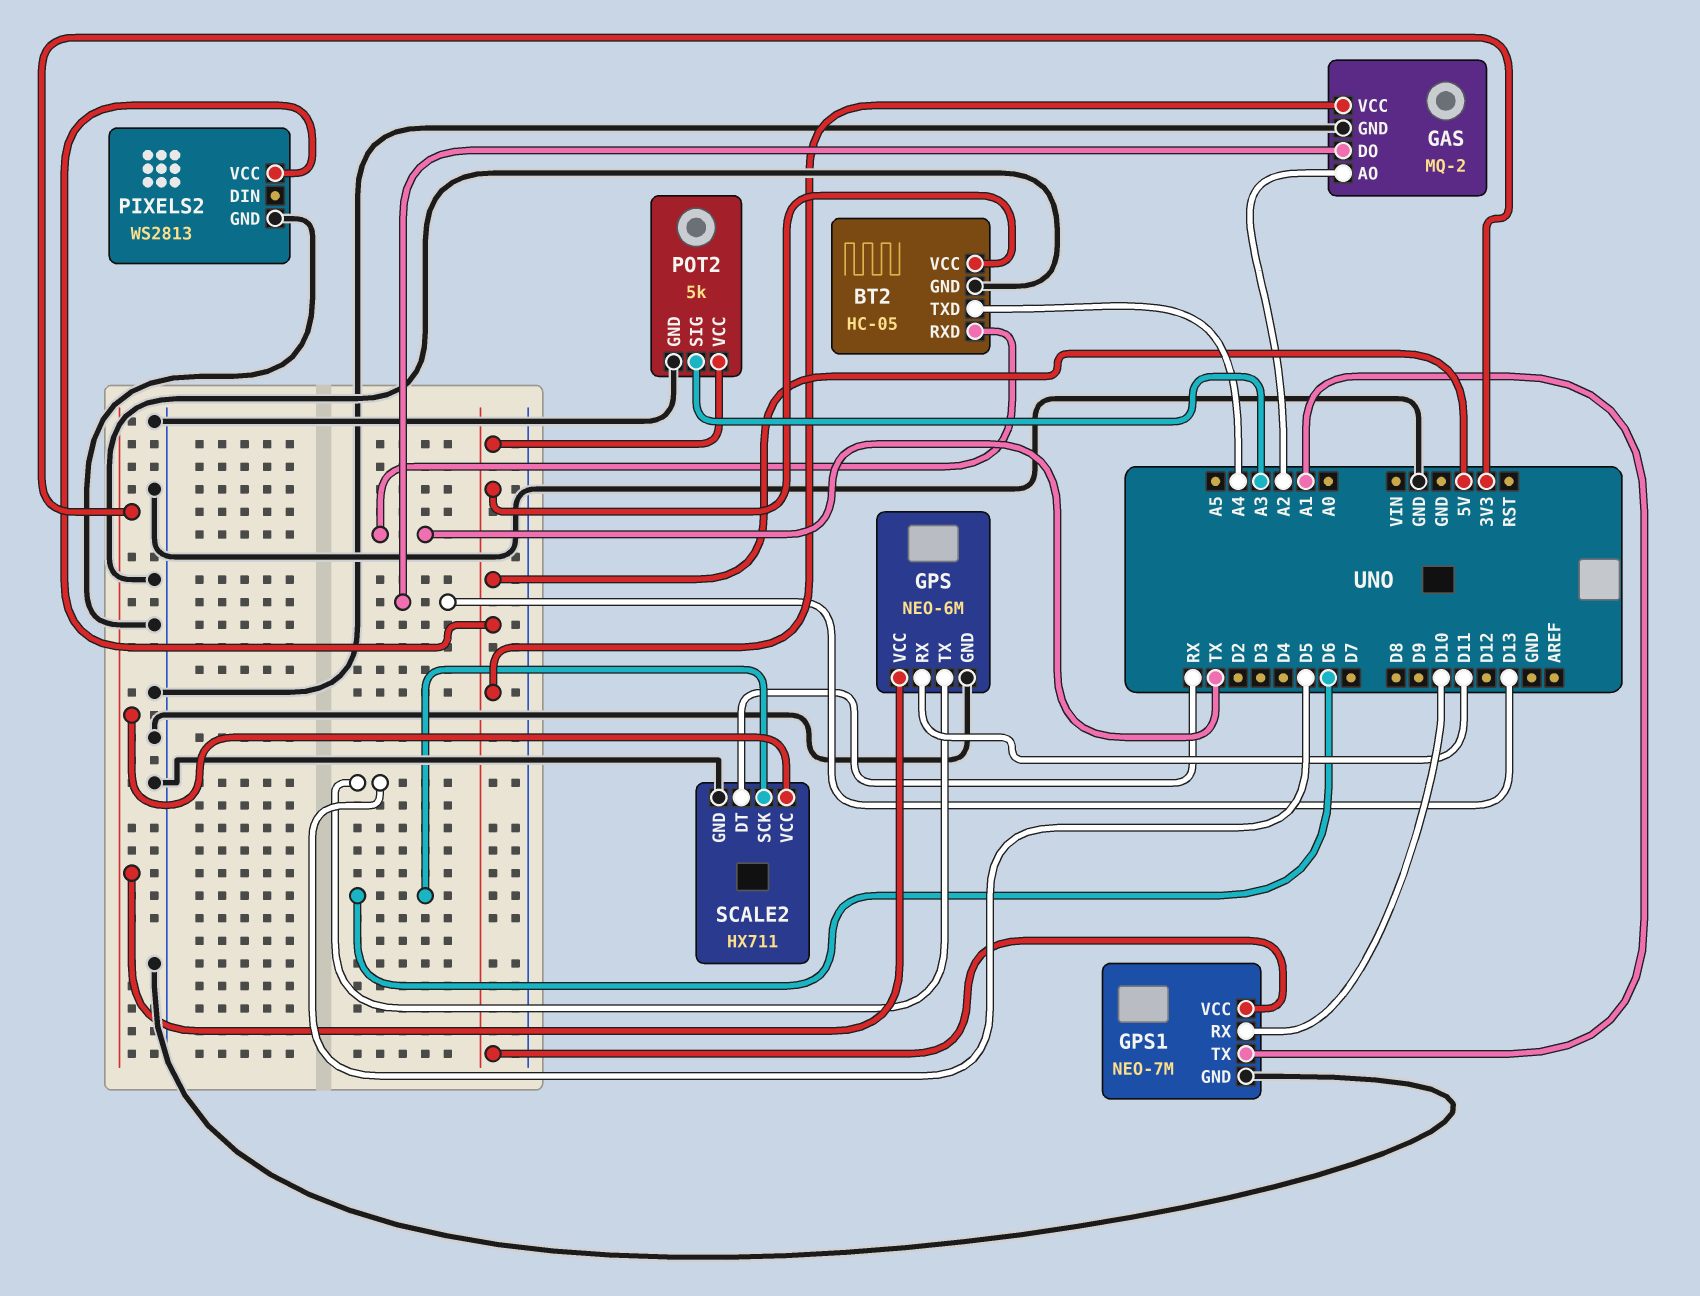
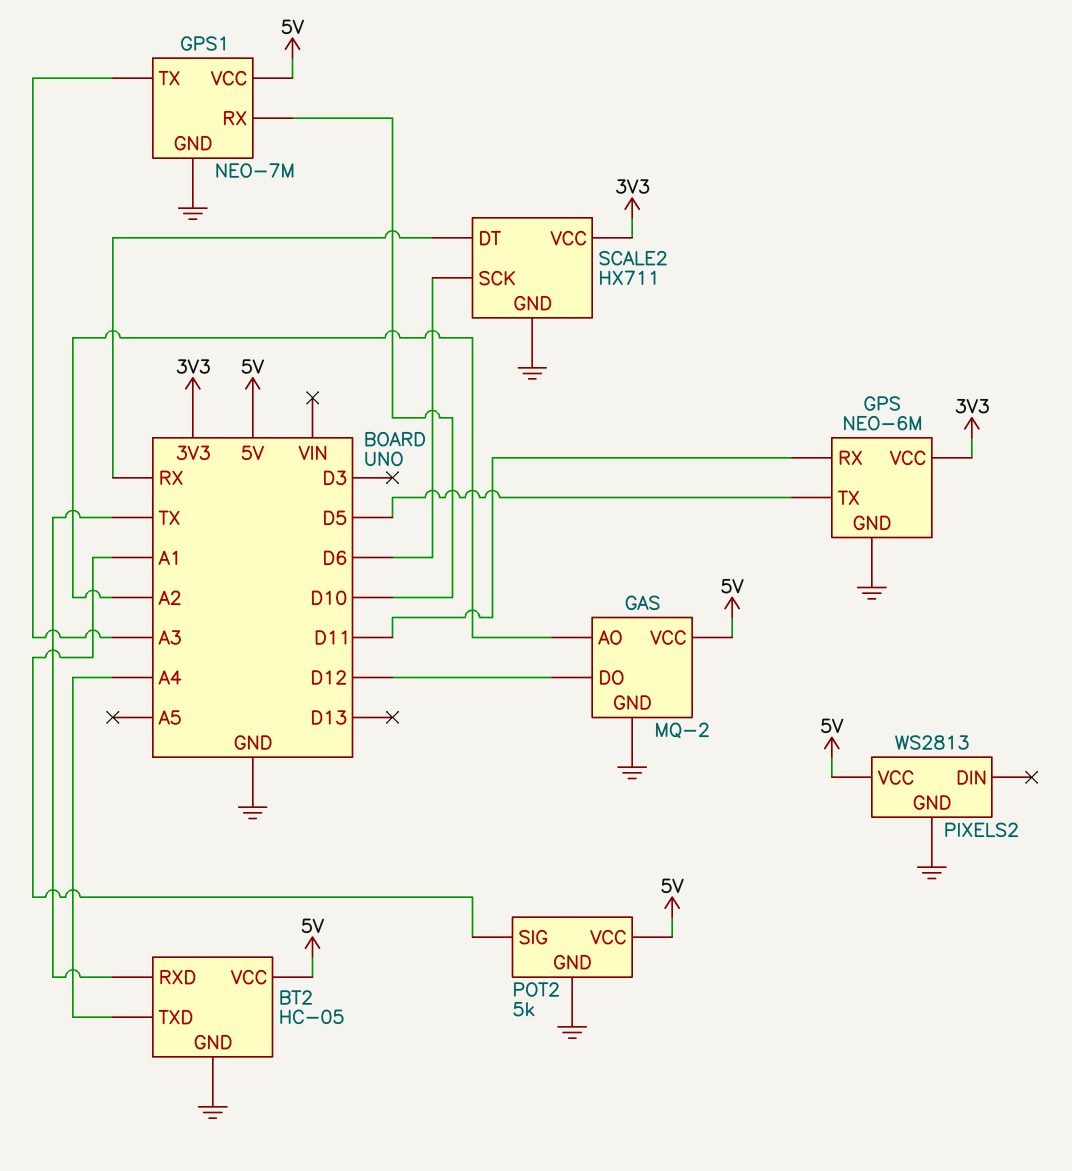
GAS pin DO: D13 -> D12
GPS1 pin TX: A1 -> A3
POT2 pin SIG: A3 -> A1

